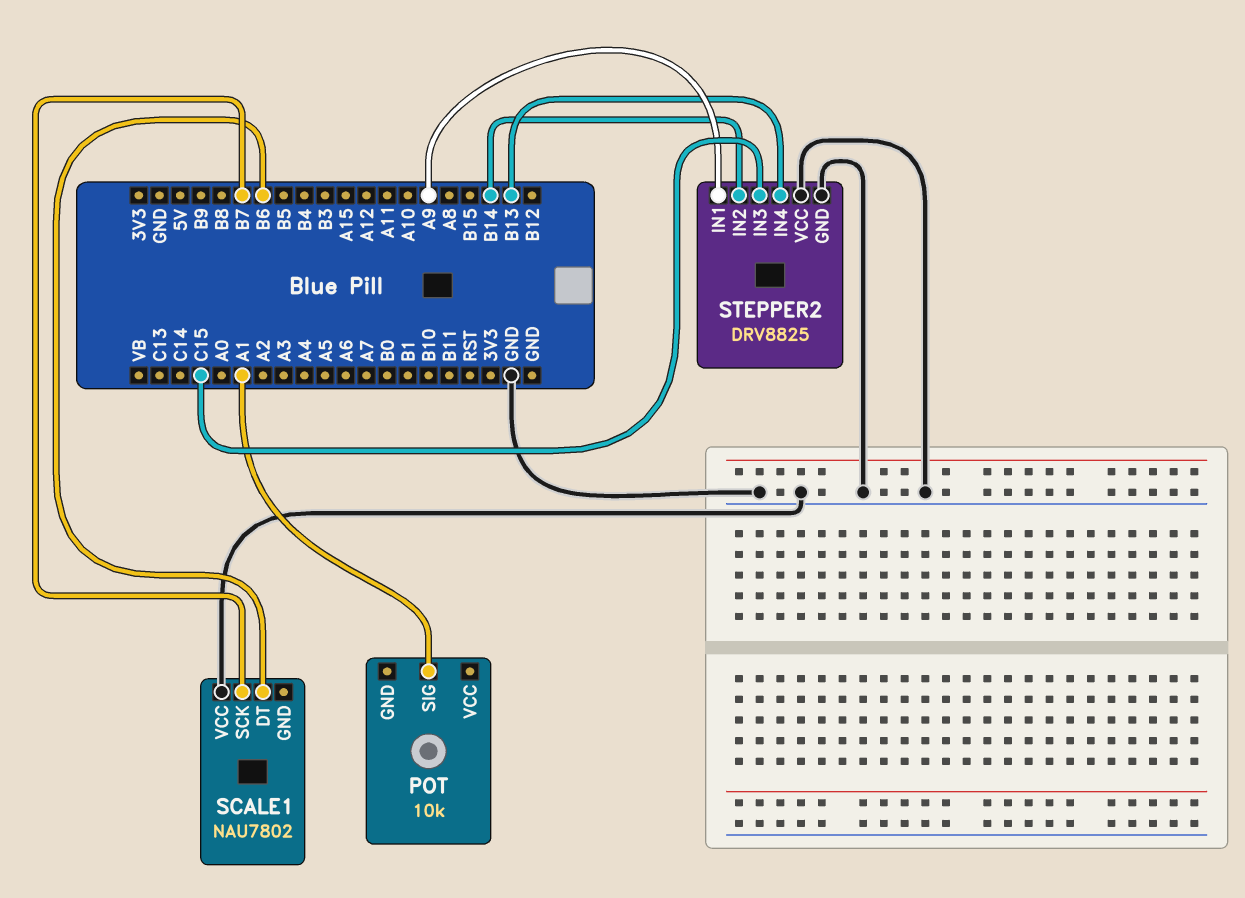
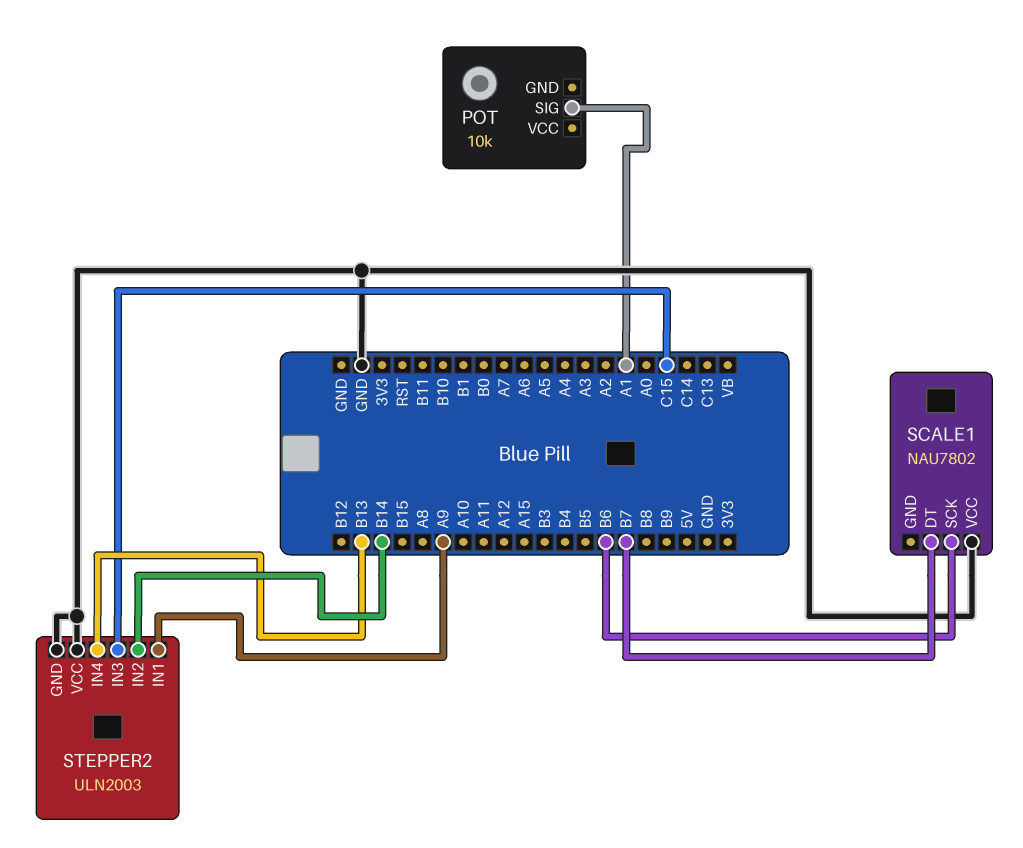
SCALE1 pin DT: B6 -> B7
SCALE1 pin SCK: B7 -> B6
STEPPER2: DRV8825 -> ULN2003

